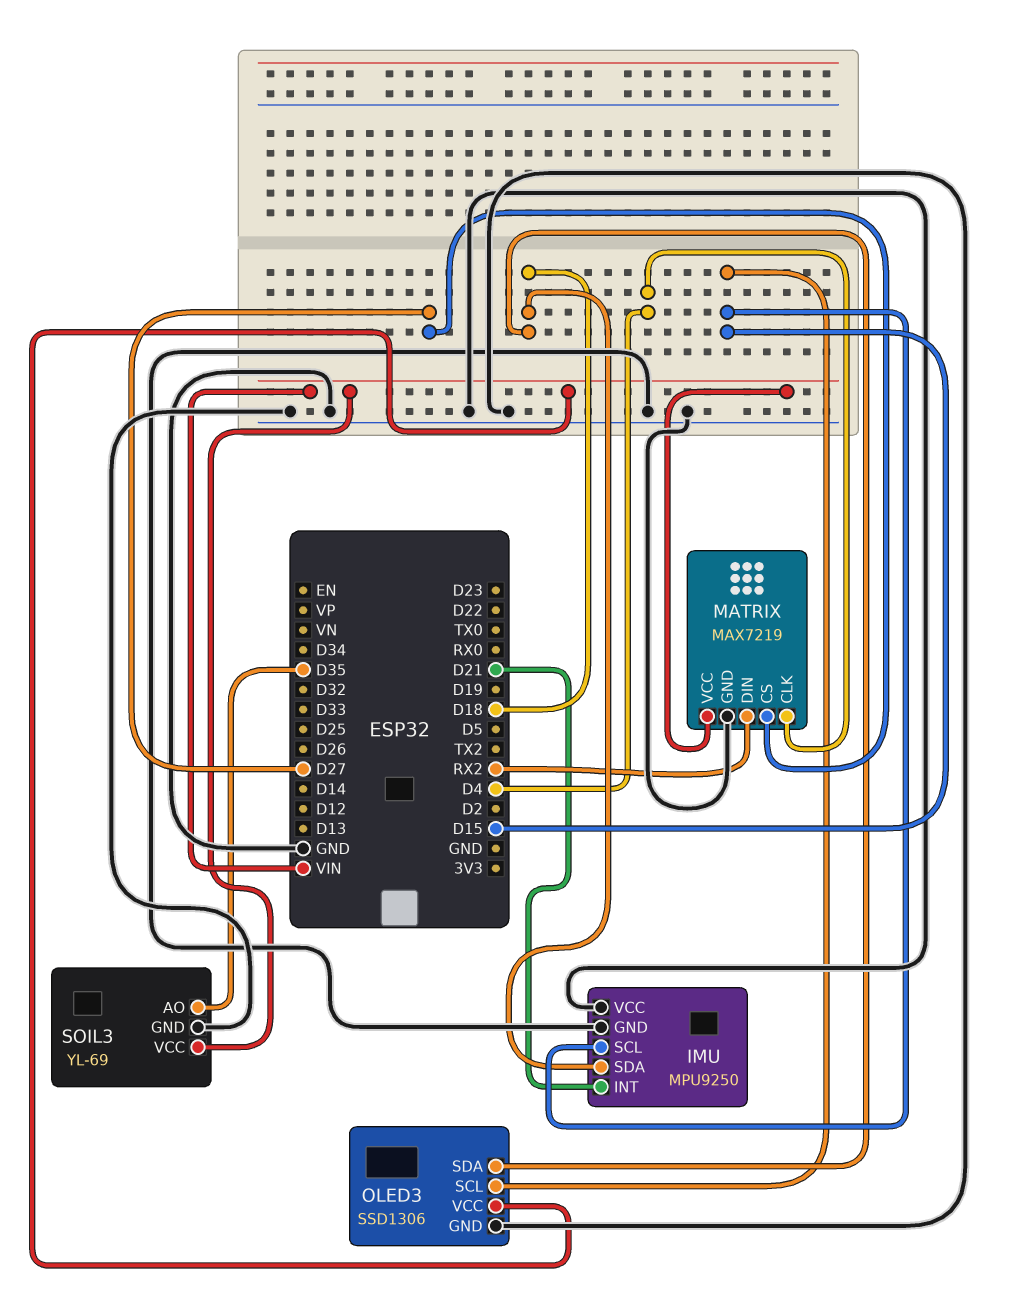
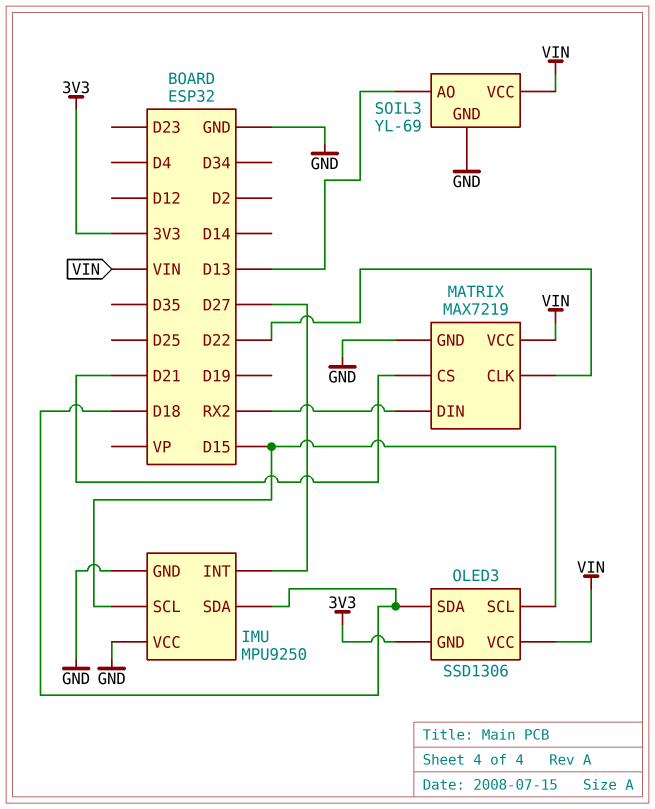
IMU pin INT: D21 -> D27
MATRIX pin CLK: D4 -> D22
MATRIX pin CS: D27 -> D21
OLED3 pin GND: GND -> 3V3
SOIL3 pin AO: D35 -> D13

